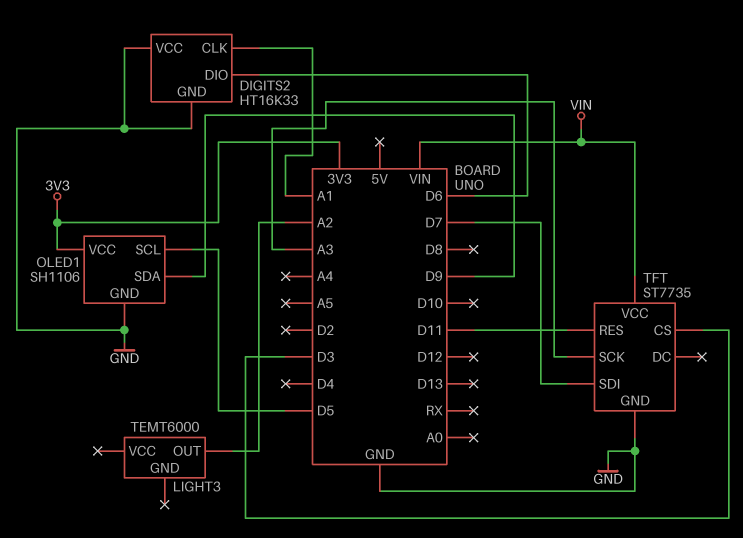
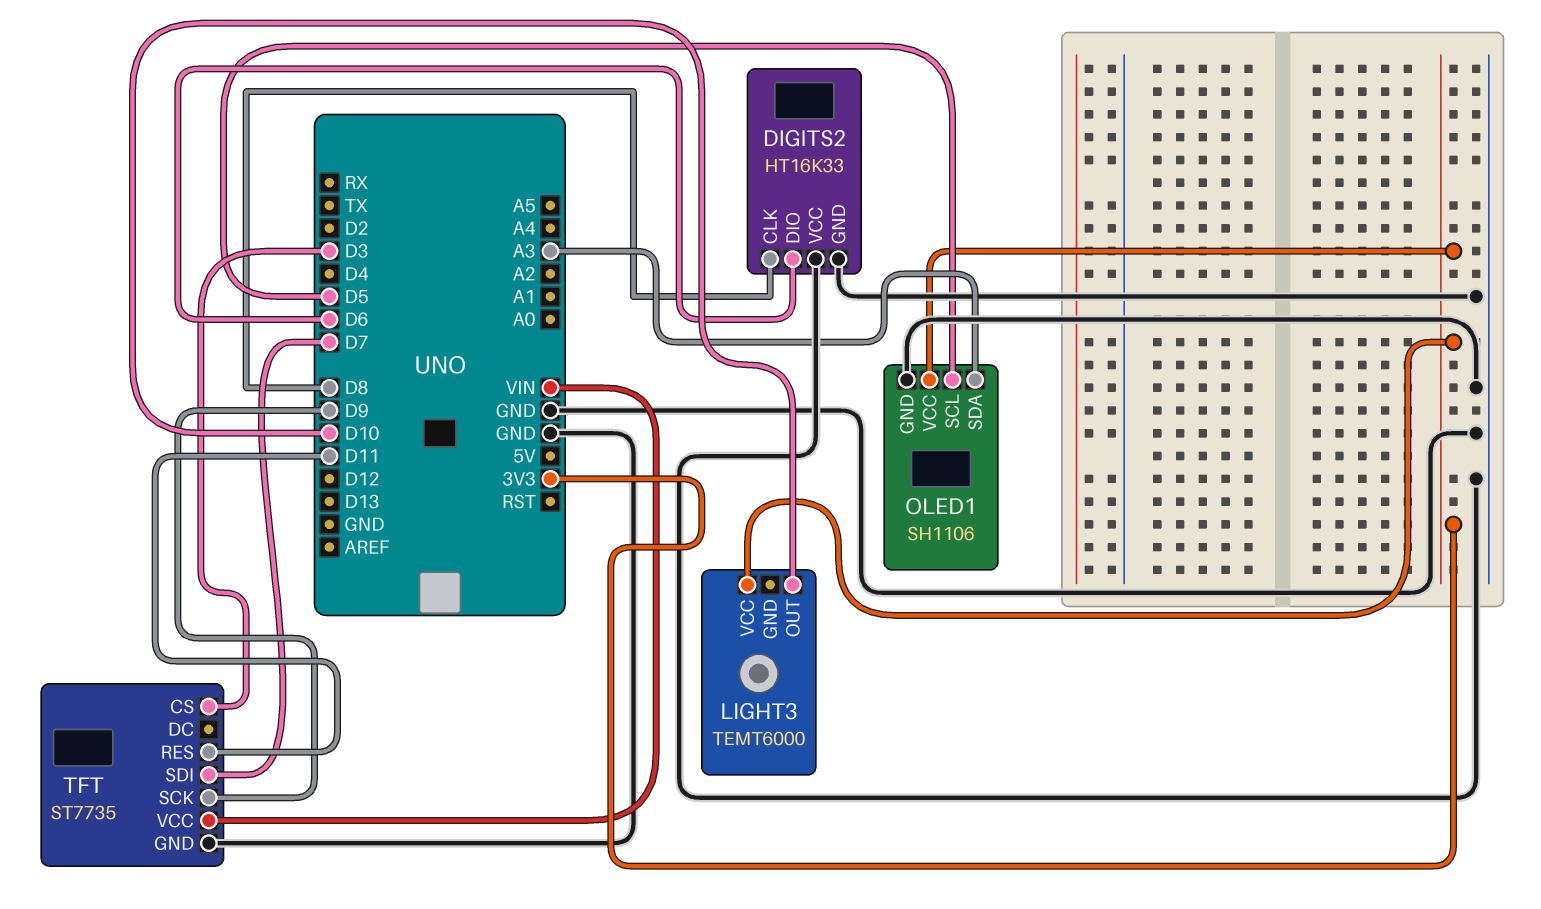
DIGITS2 pin CLK: A1 -> D8
LIGHT3 pin OUT: A2 -> D10
LIGHT3 pin VCC: none -> 3V3
OLED1 pin SDA: D9 -> A3
TFT pin SCK: A3 -> D9

